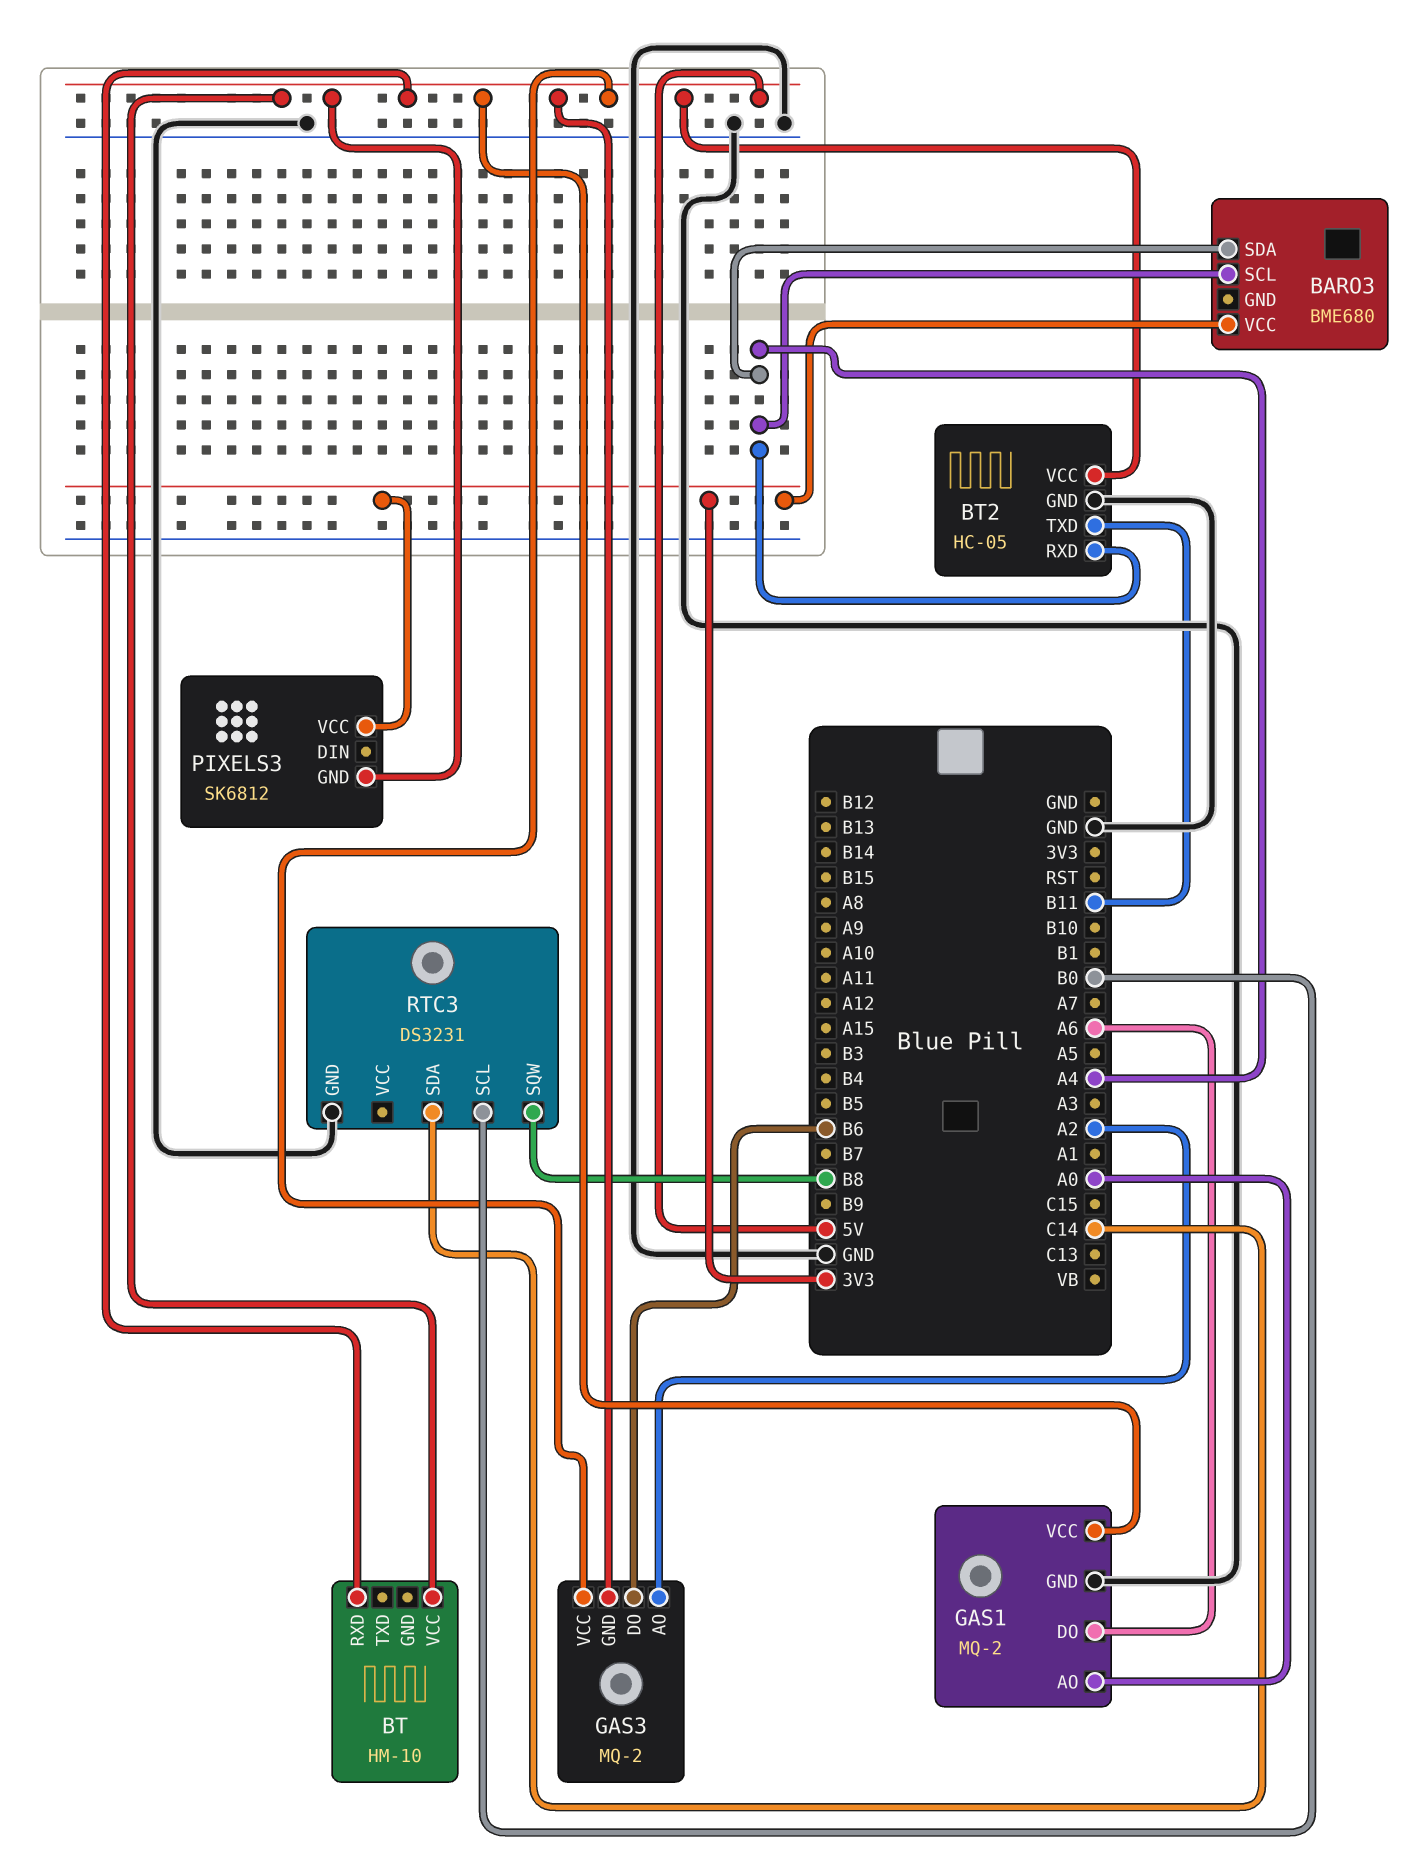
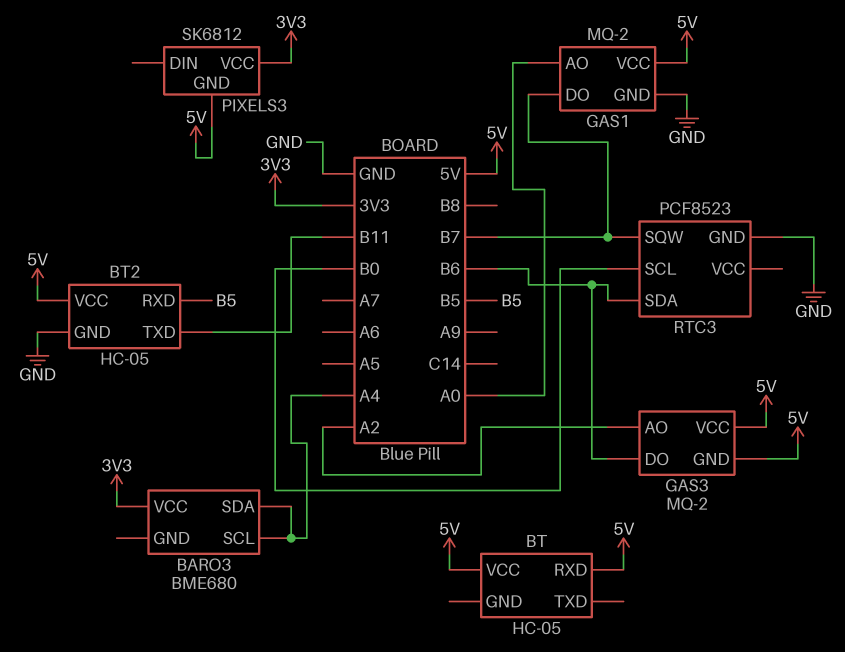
BT: HM-10 -> HC-05
BT2 pin RXD: A4 -> B5
GAS1 pin DO: A6 -> B7
RTC3: DS3231 -> PCF8523
RTC3 pin SDA: C14 -> B6
RTC3 pin SQW: B8 -> B7

